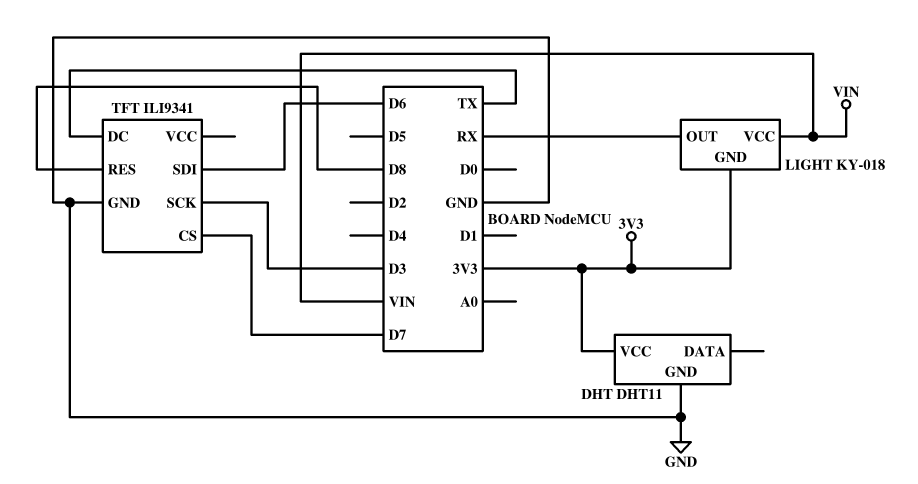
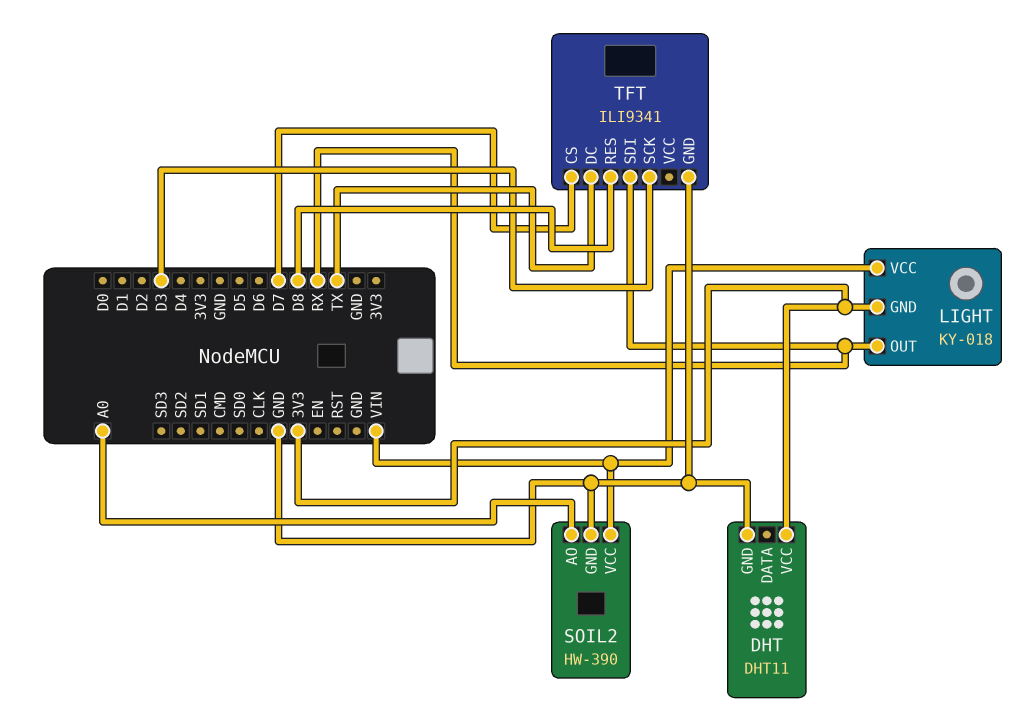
SOIL2: none -> HW-390
SOIL2 pin AO: none -> A0
SOIL2 pin GND: none -> GND
SOIL2 pin VCC: none -> VIN
TFT pin SDI: D6 -> RX

